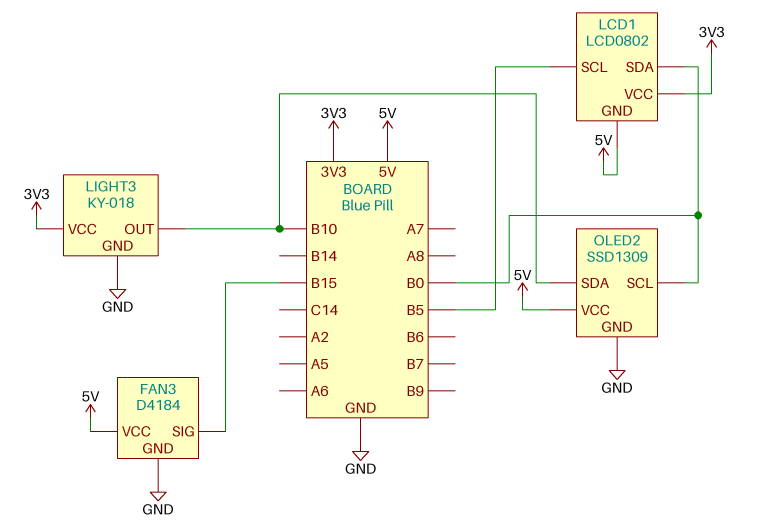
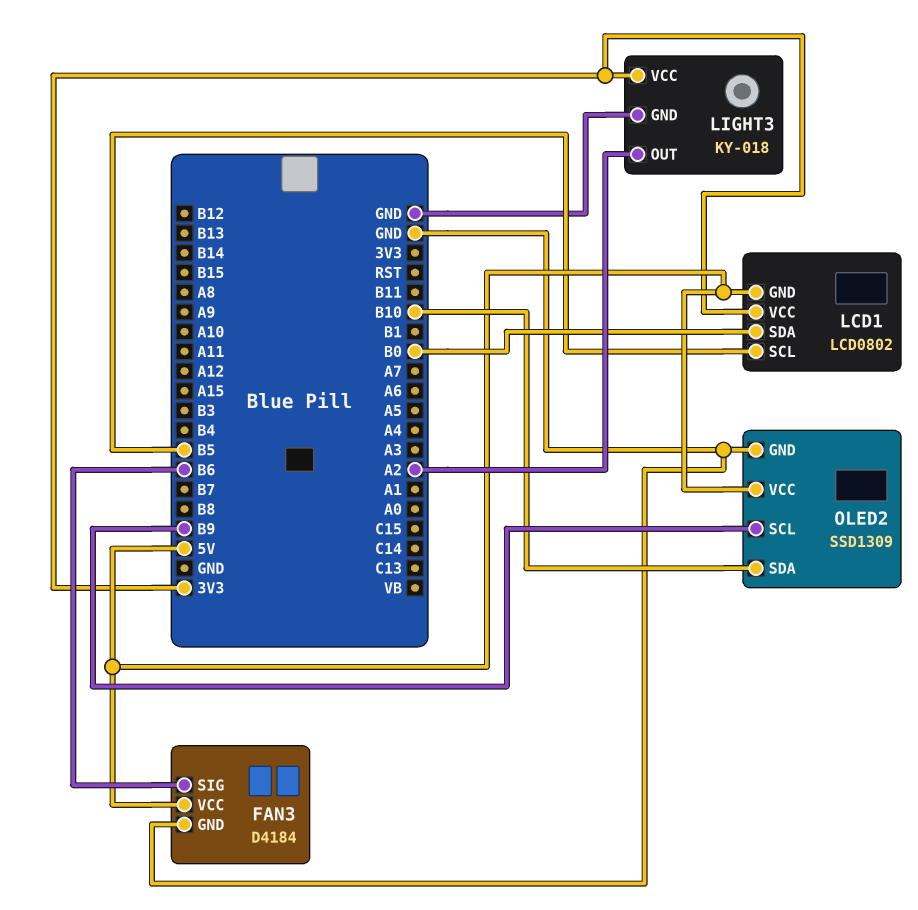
FAN3 pin SIG: B15 -> B6
LIGHT3 pin OUT: B10 -> A2
OLED2 pin SCL: B0 -> B9

